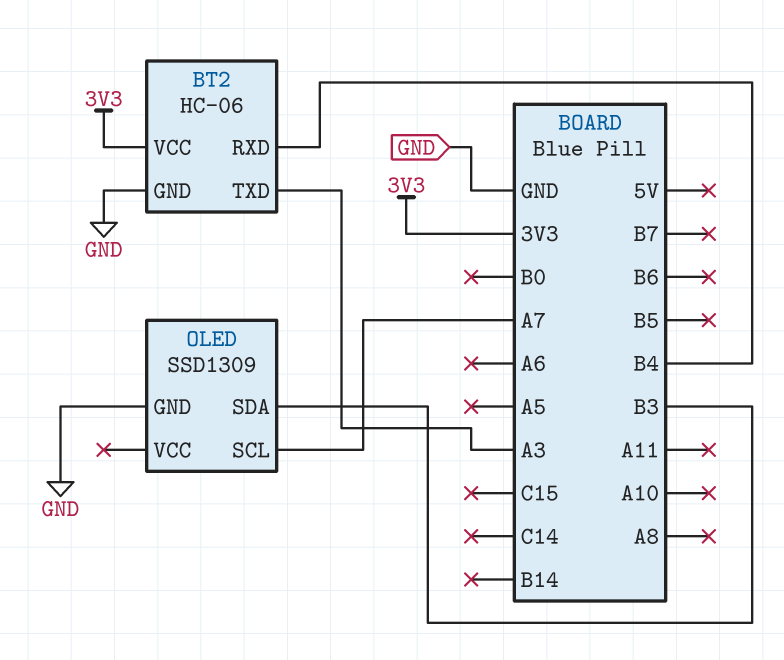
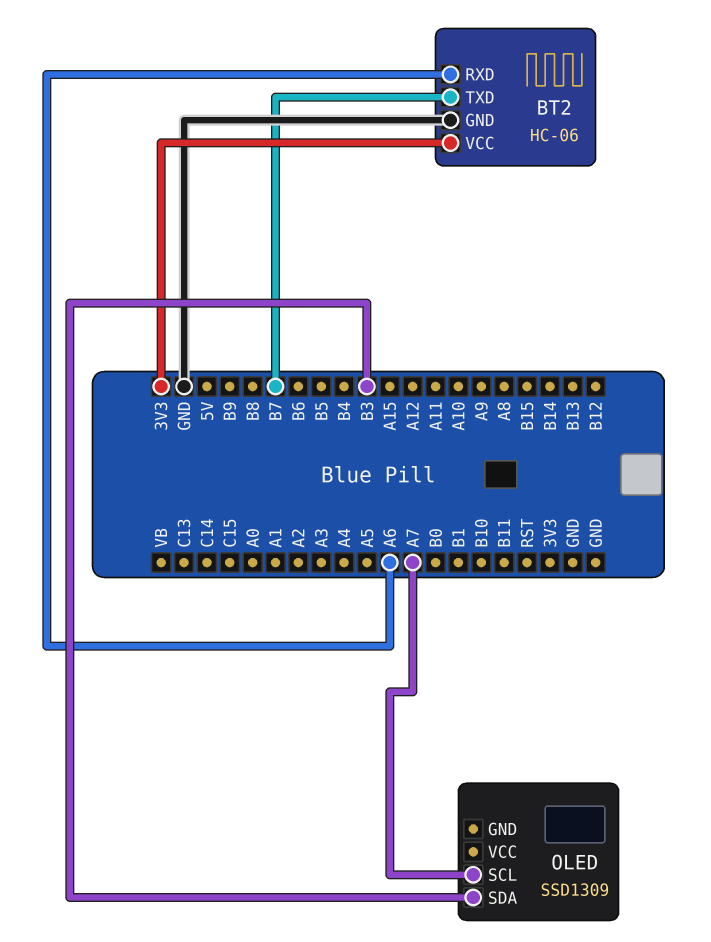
BT2 pin RXD: B4 -> A6
BT2 pin TXD: A3 -> B7
OLED pin GND: GND -> none

